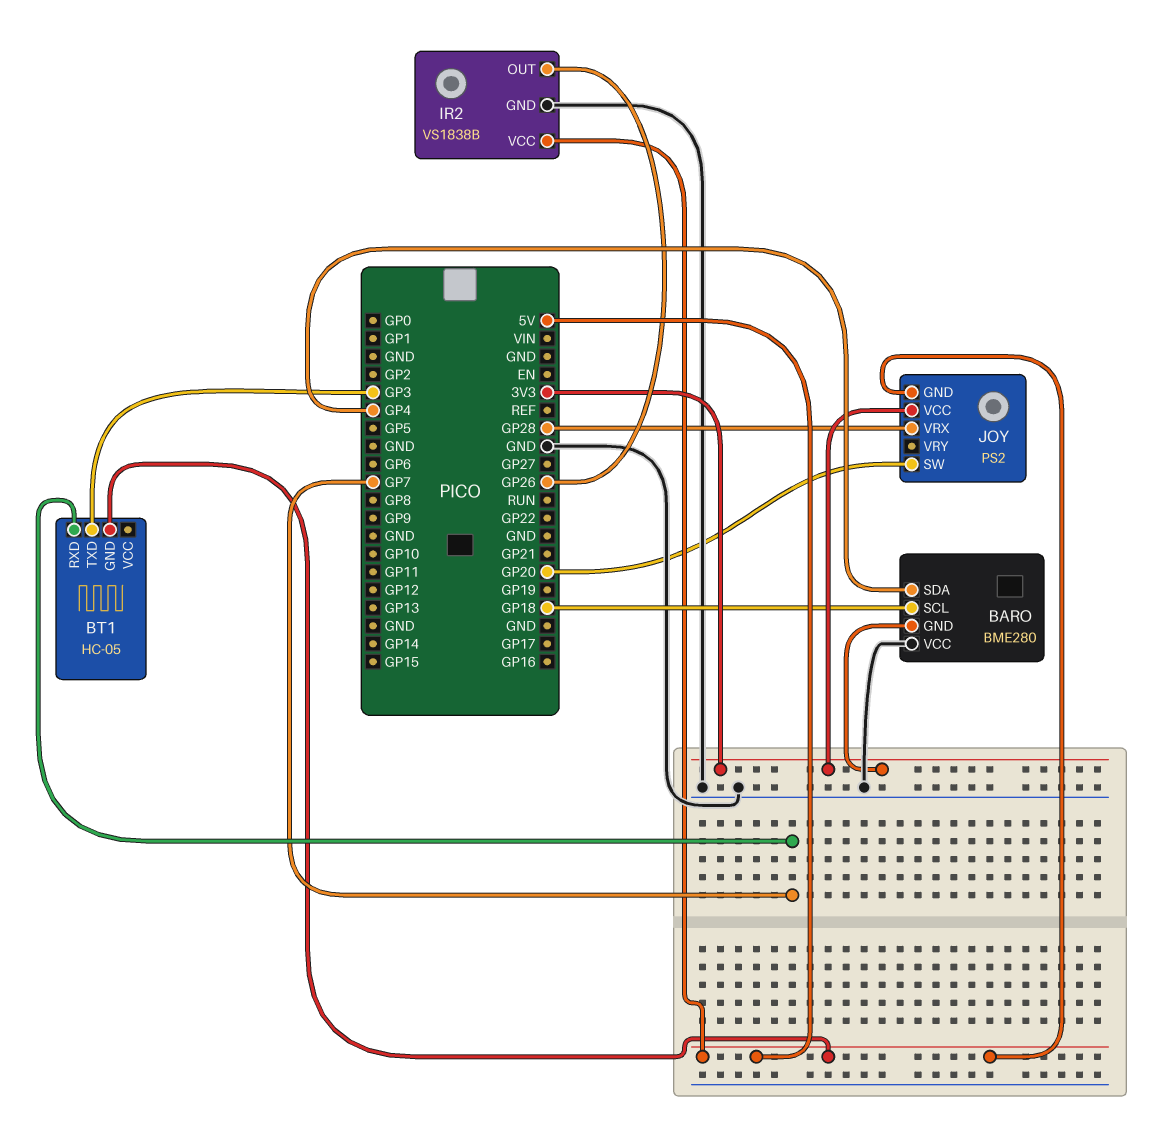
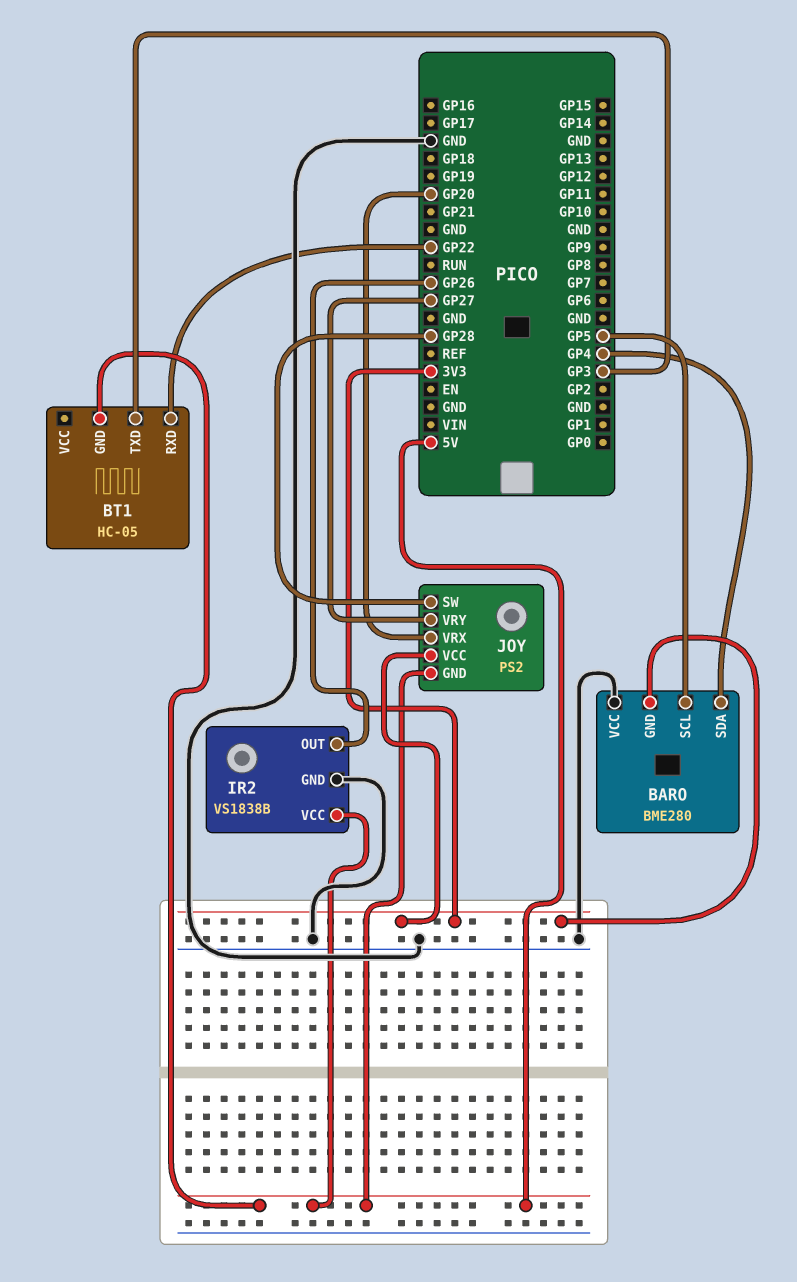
BARO pin SCL: GP18 -> GP5
BT1 pin RXD: GP7 -> GP22
JOY pin SW: GP20 -> GP28
JOY pin VRX: GP28 -> GP20
JOY pin VRY: none -> GP27

